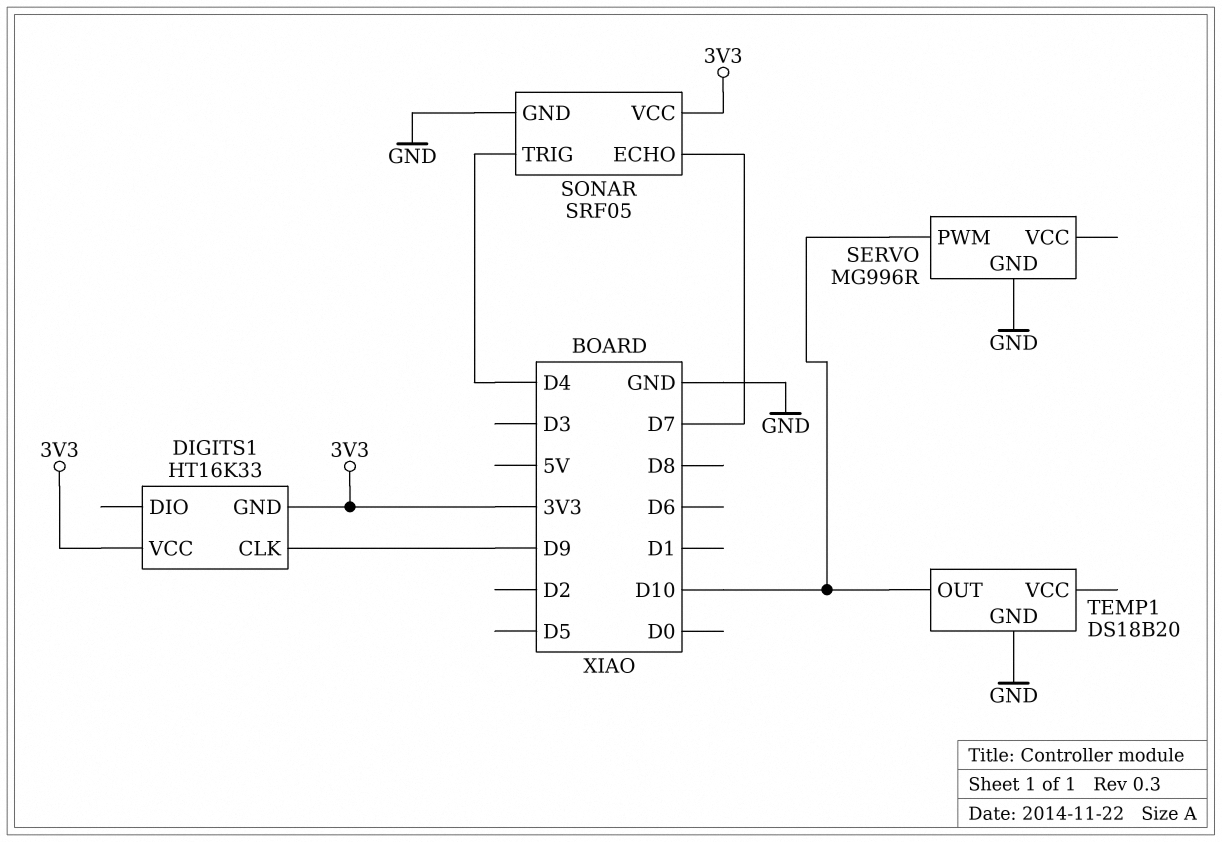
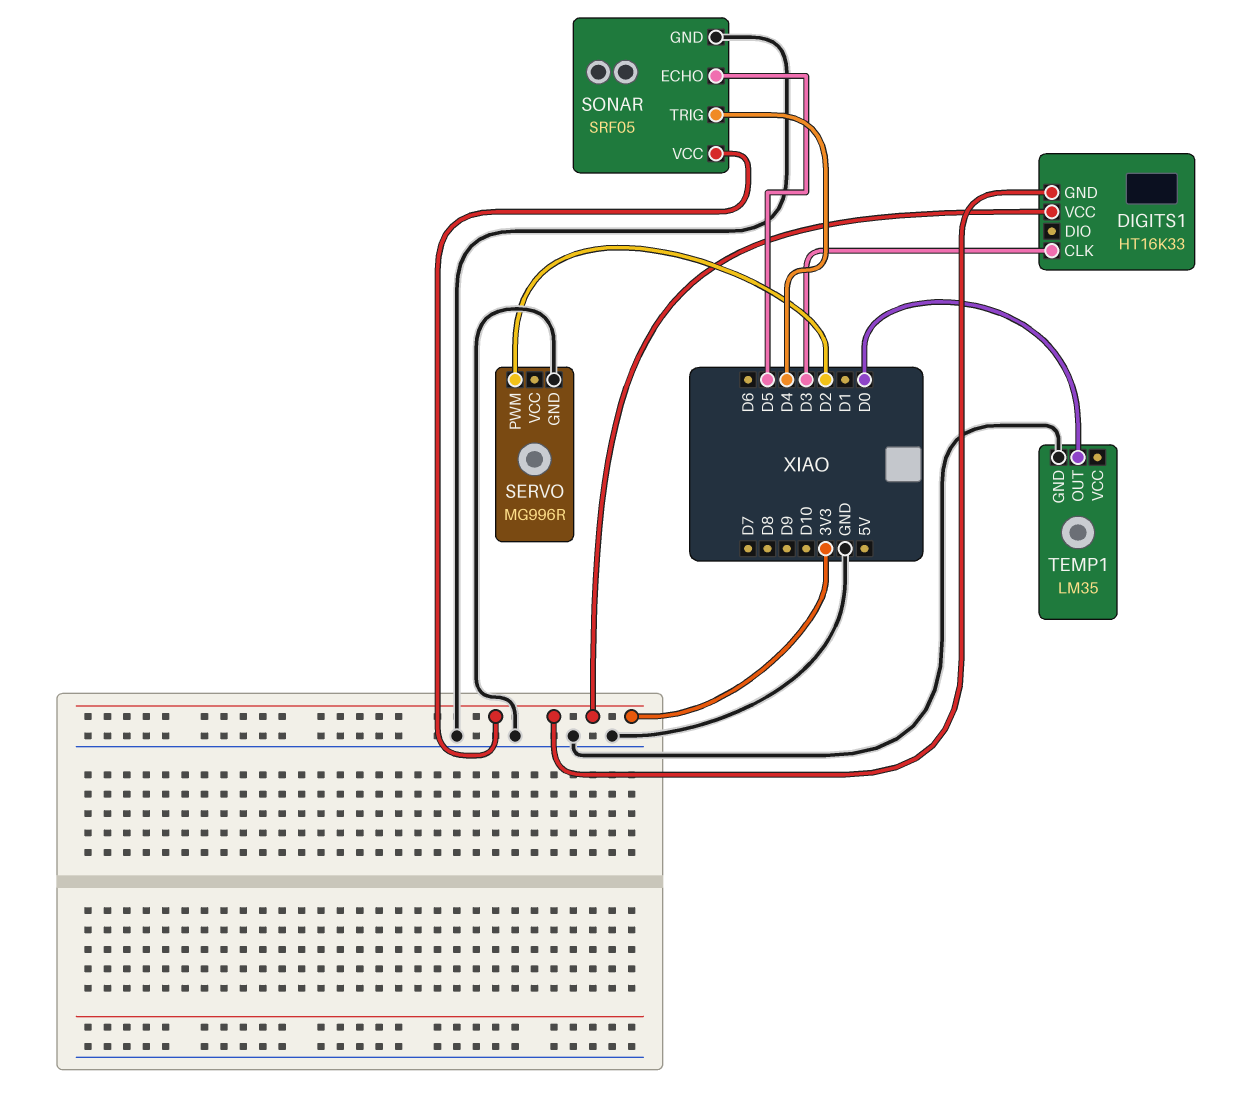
DIGITS1 pin CLK: D9 -> D3
SERVO pin PWM: D10 -> D2
SONAR pin ECHO: D7 -> D5
TEMP1: DS18B20 -> LM35
TEMP1 pin OUT: D10 -> D0

